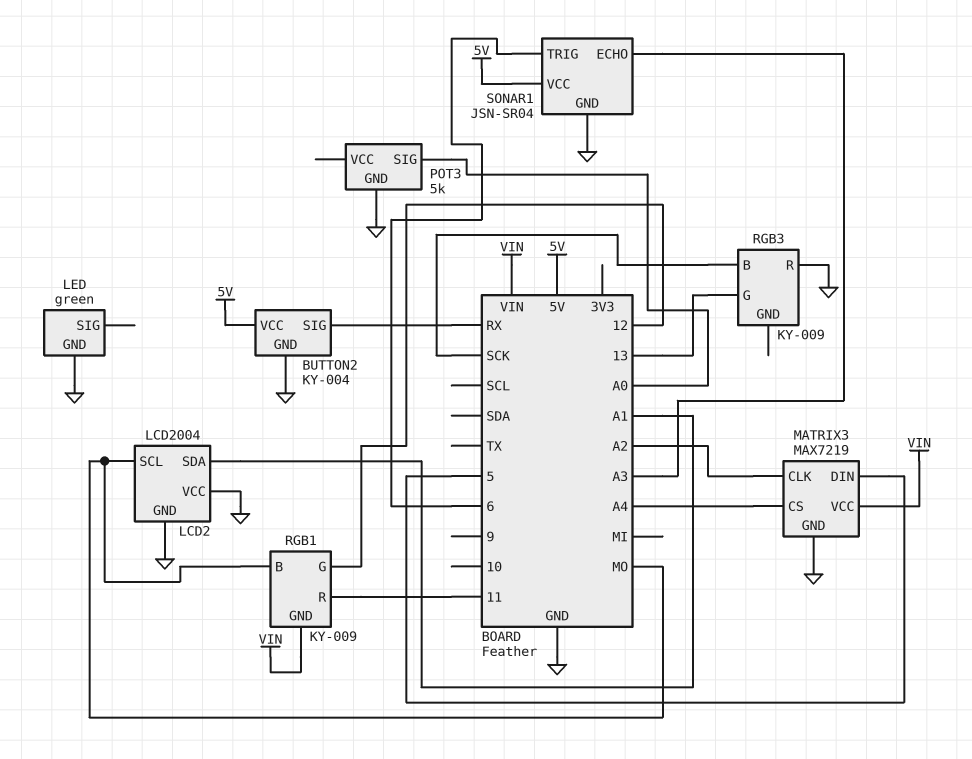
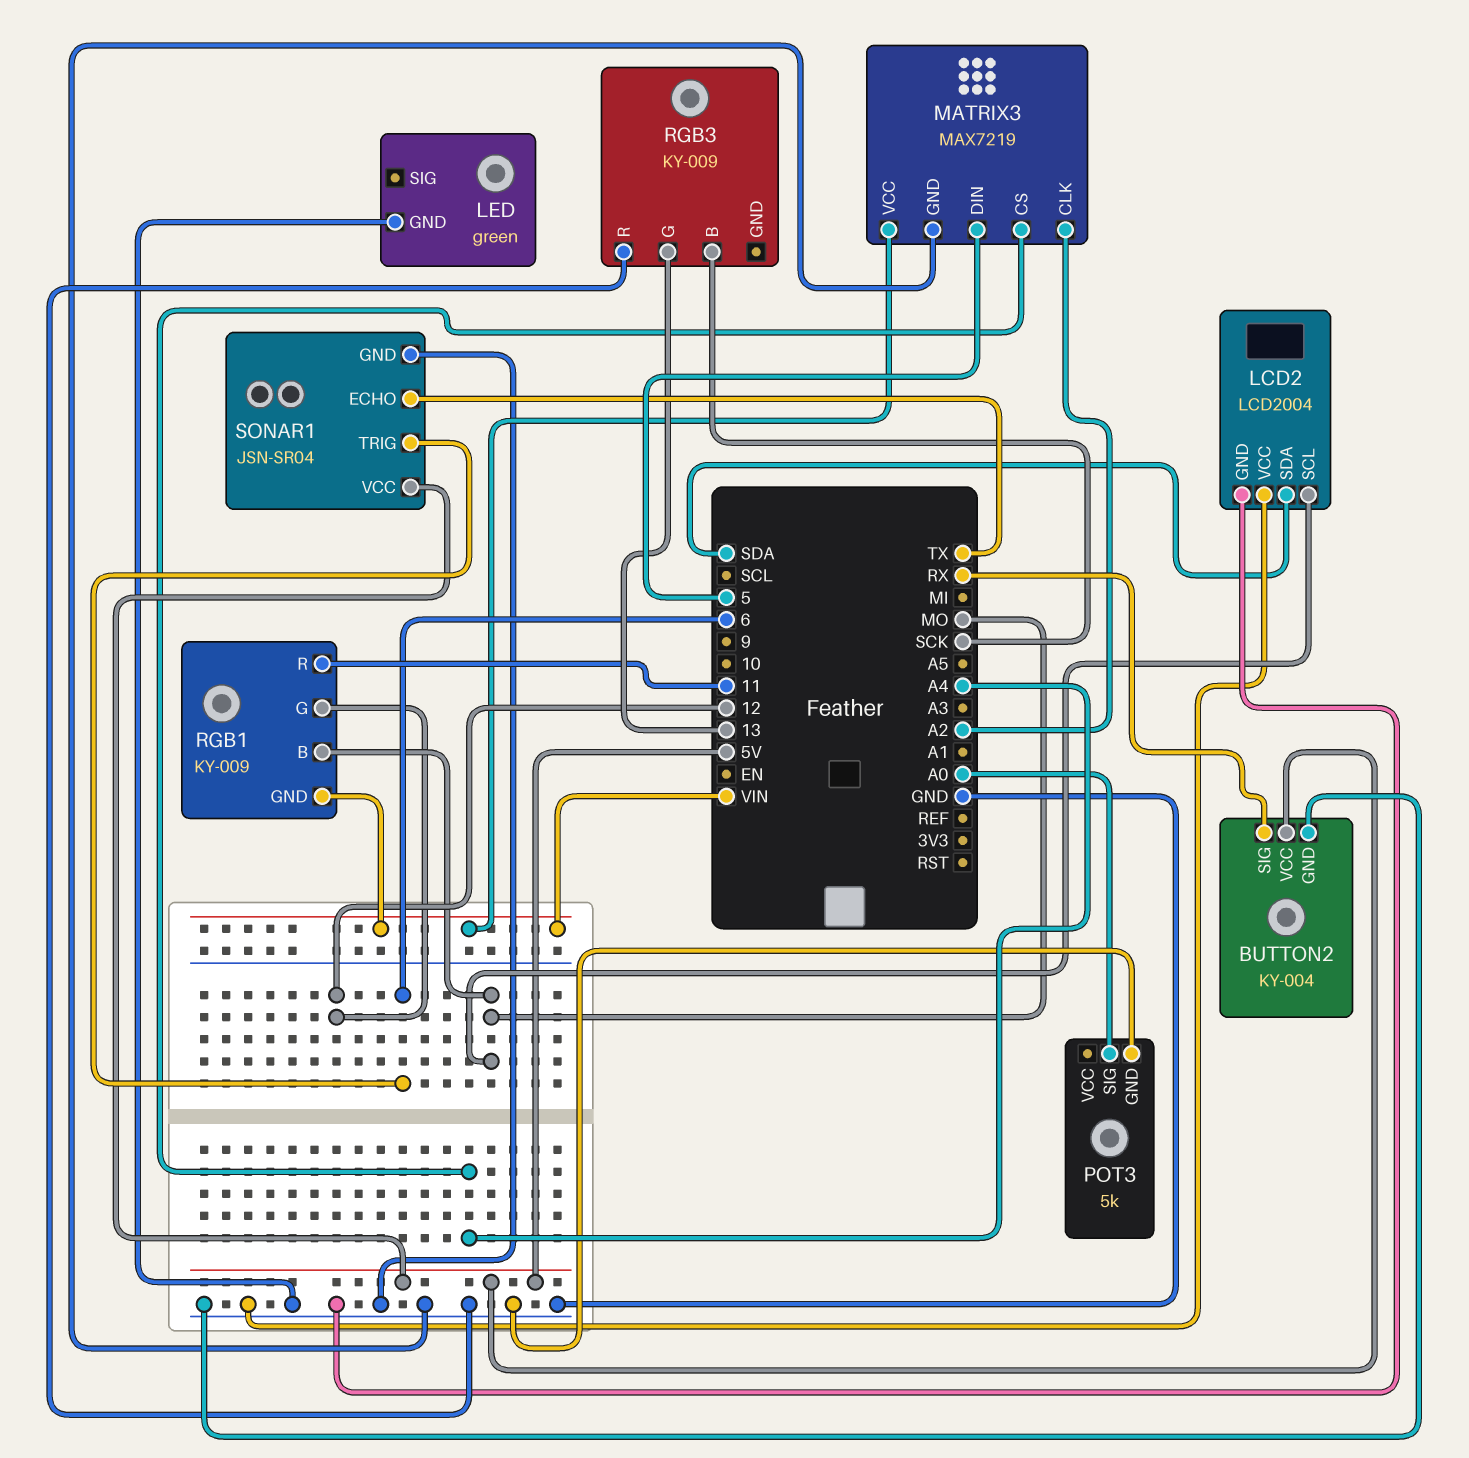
LCD2 pin SDA: A1 -> SDA
SONAR1 pin ECHO: A3 -> TX

